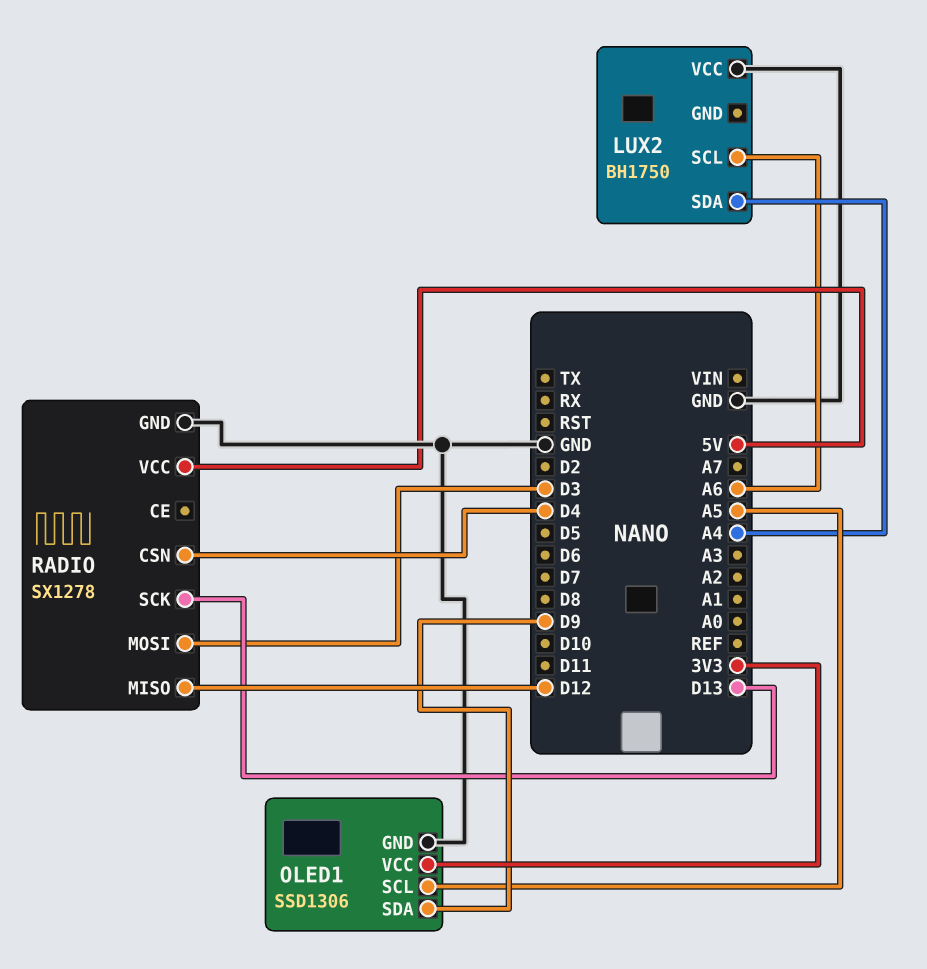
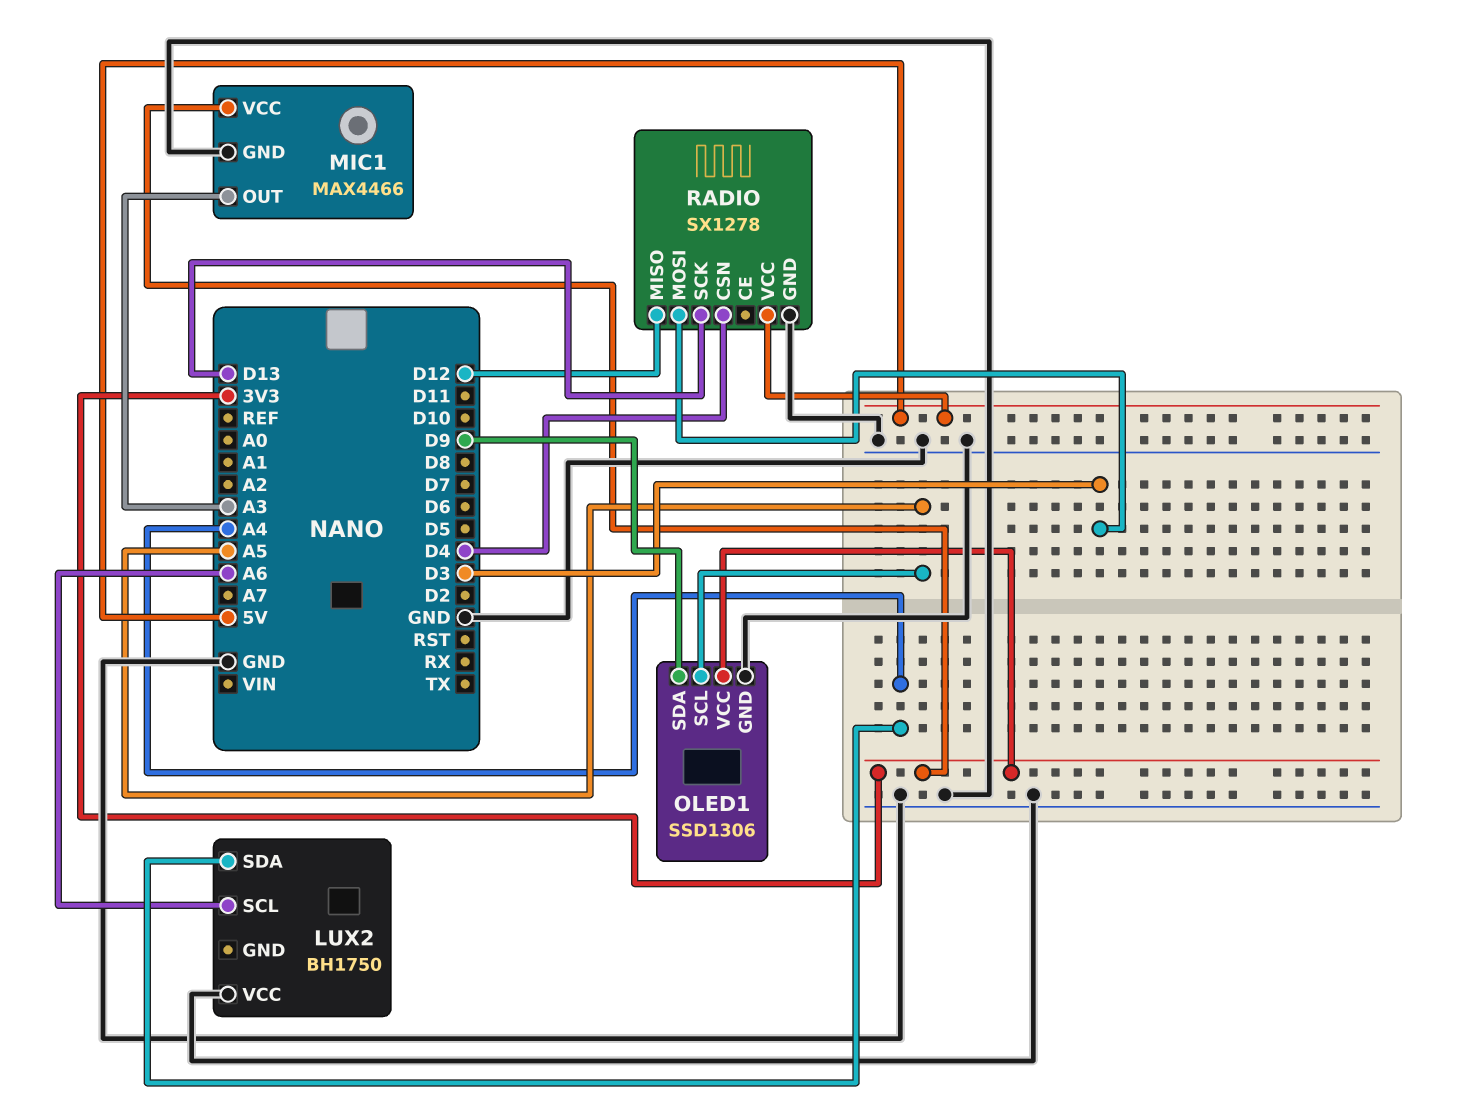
MIC1: none -> MAX4466
MIC1 pin GND: none -> GND
MIC1 pin OUT: none -> A3
MIC1 pin VCC: none -> 3V3

